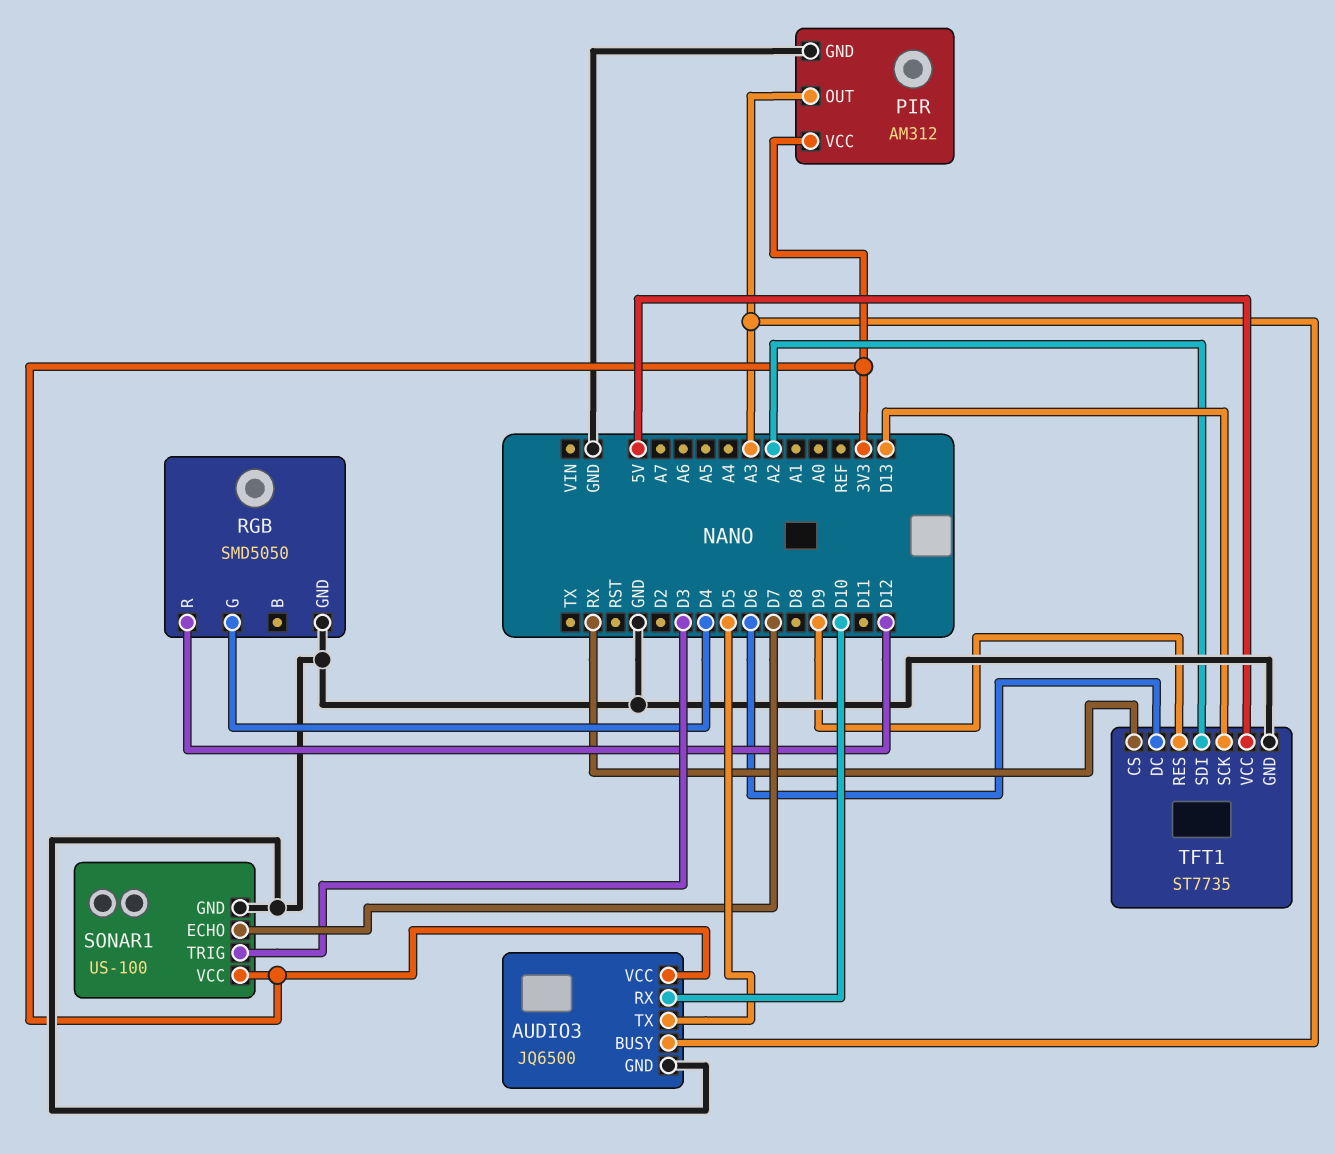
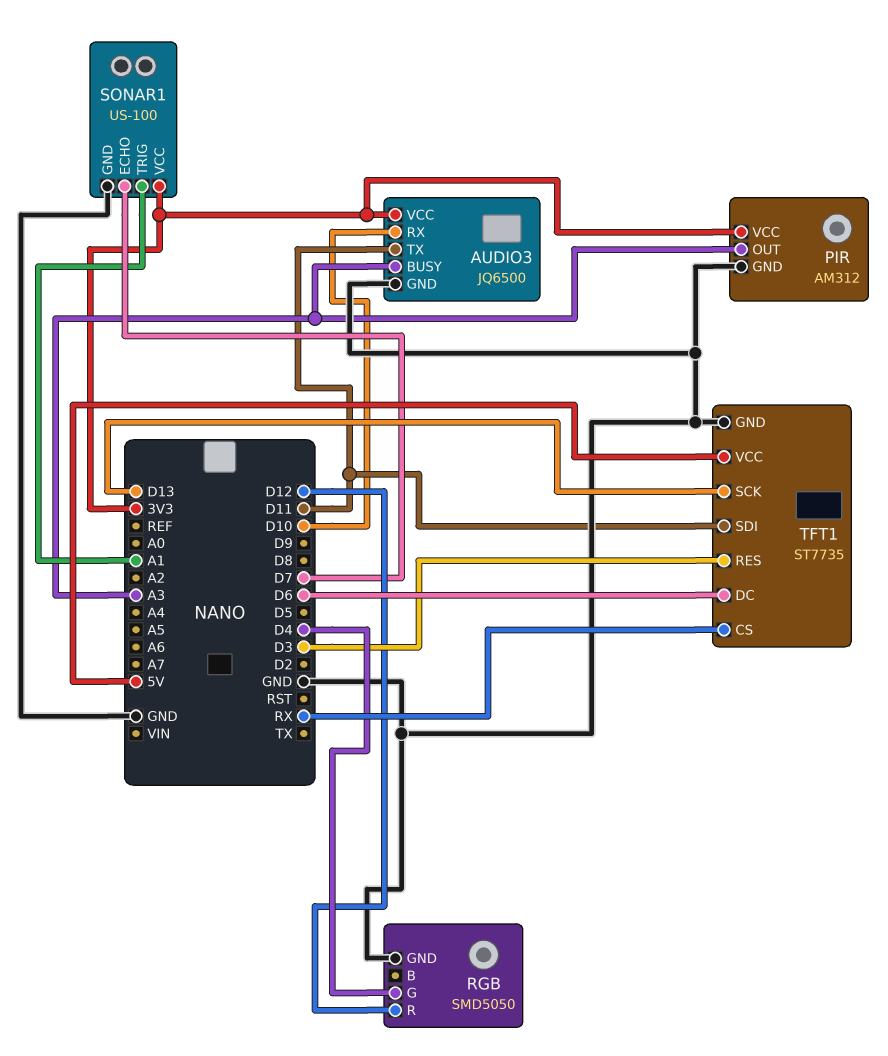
AUDIO3 pin TX: D5 -> D11
SONAR1 pin TRIG: D3 -> A1
TFT1 pin RES: D9 -> D3
TFT1 pin SDI: A2 -> D11

